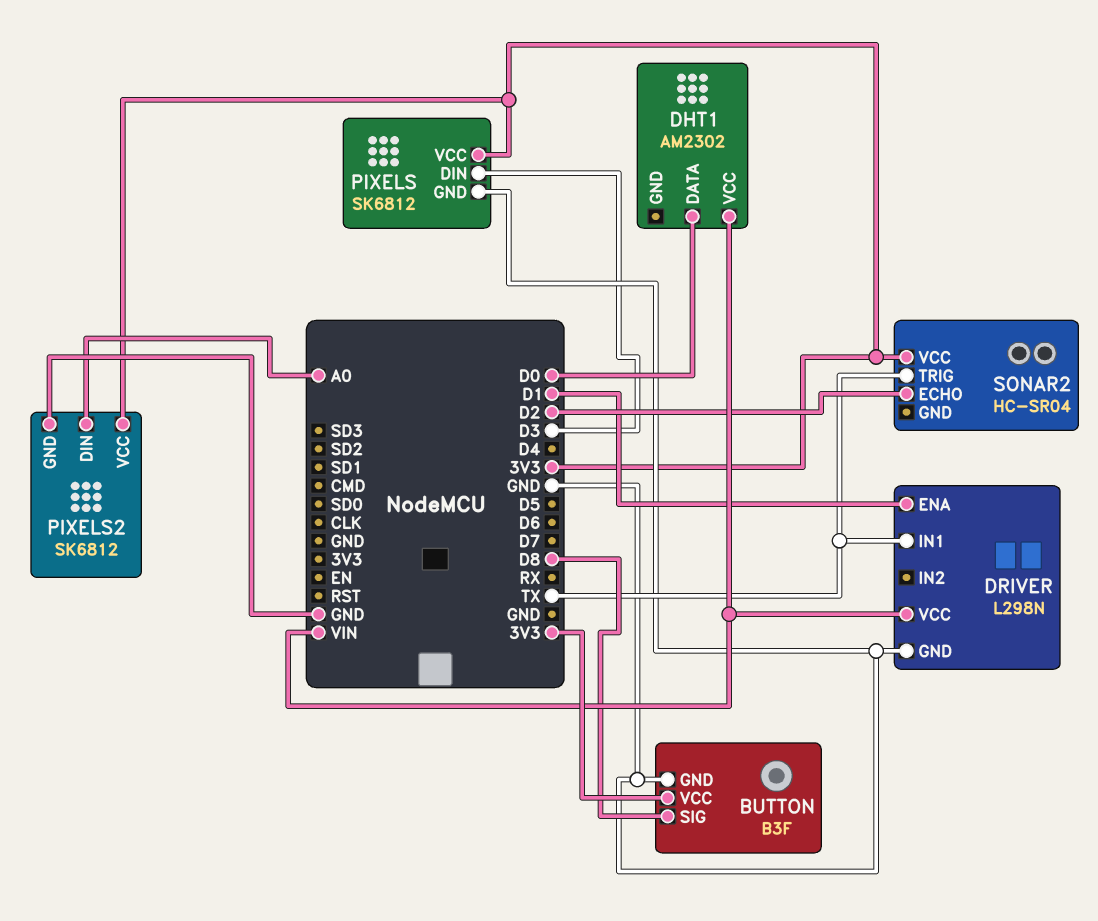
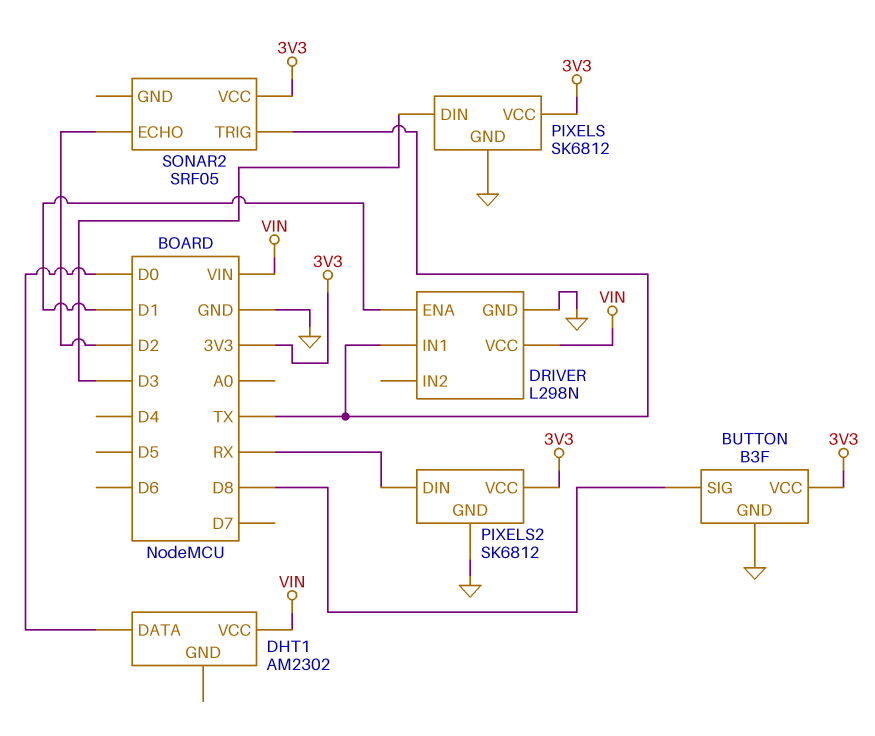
PIXELS2 pin DIN: A0 -> RX
SONAR2: HC-SR04 -> SRF05

